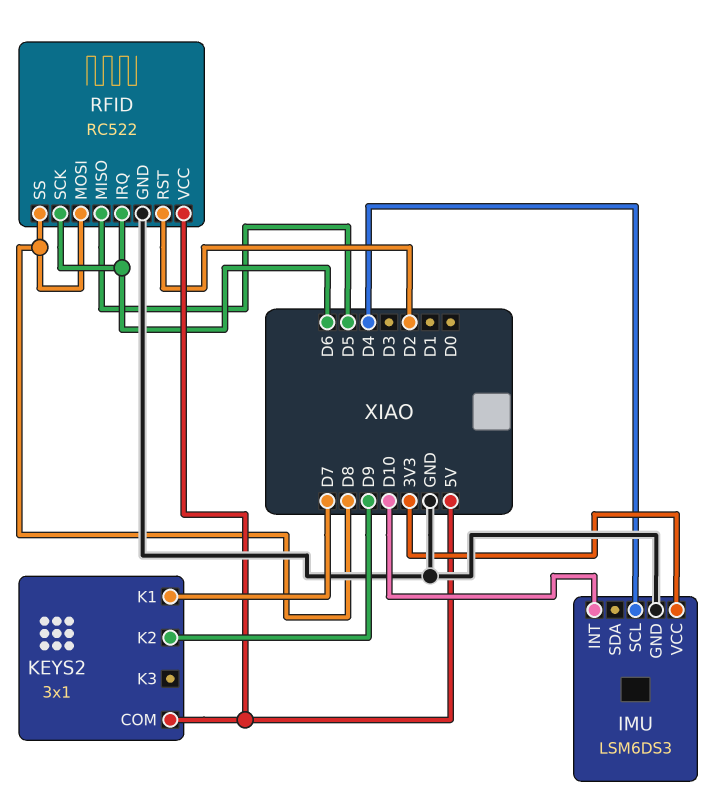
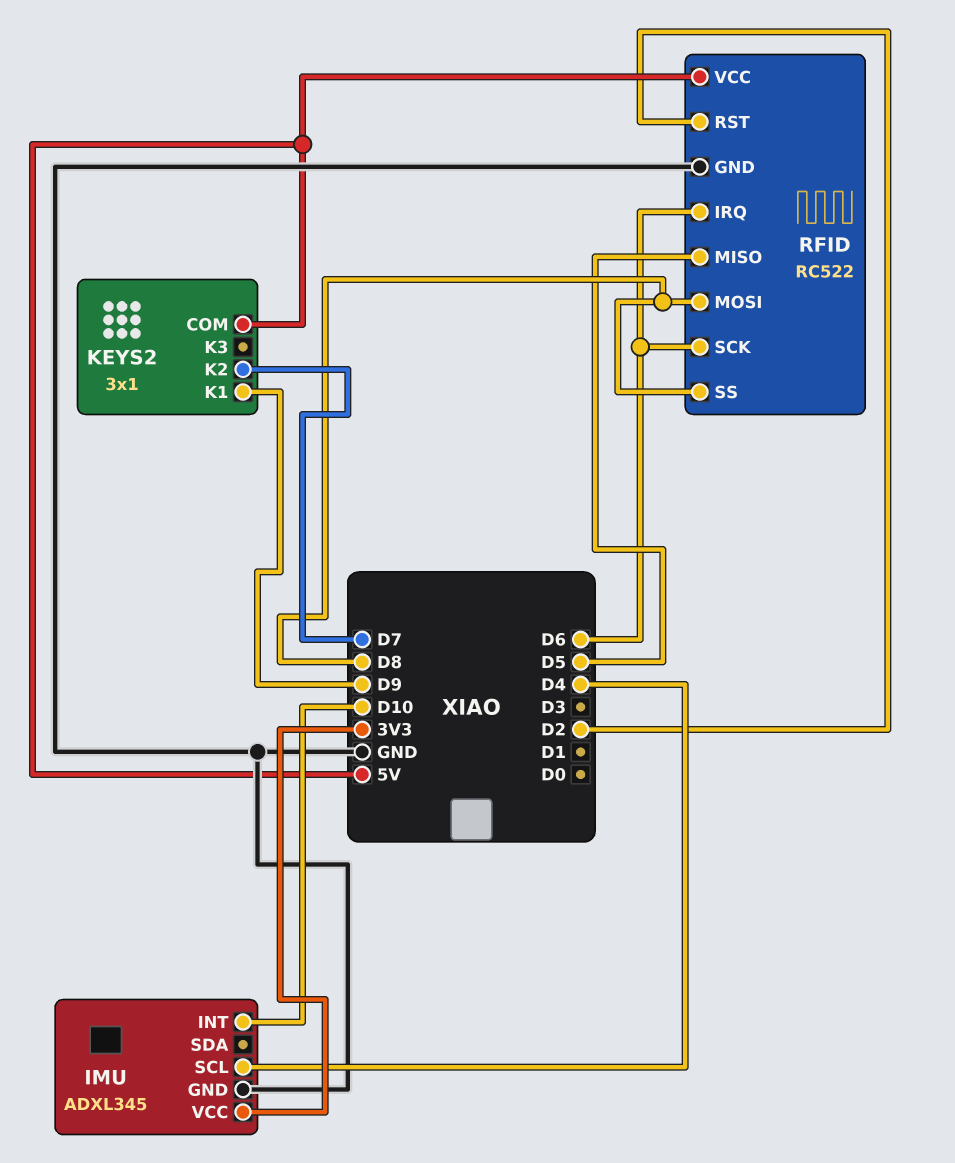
IMU: LSM6DS3 -> ADXL345
KEYS2 pin K1: D7 -> D9
KEYS2 pin K2: D9 -> D7

